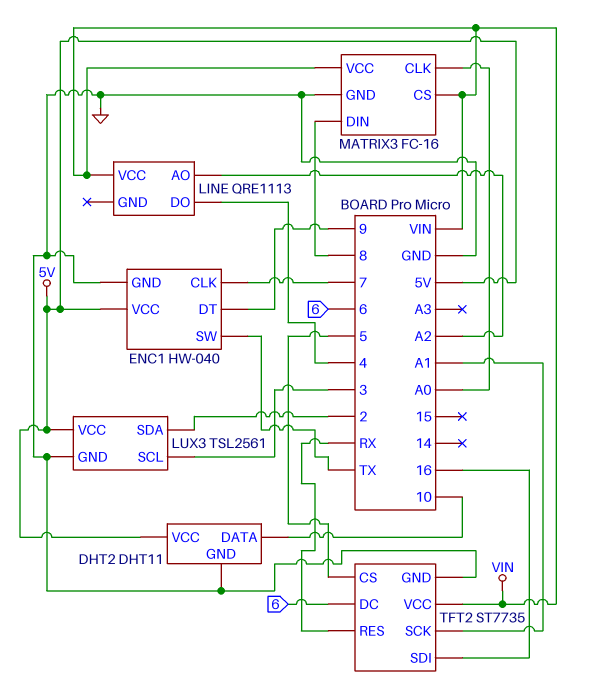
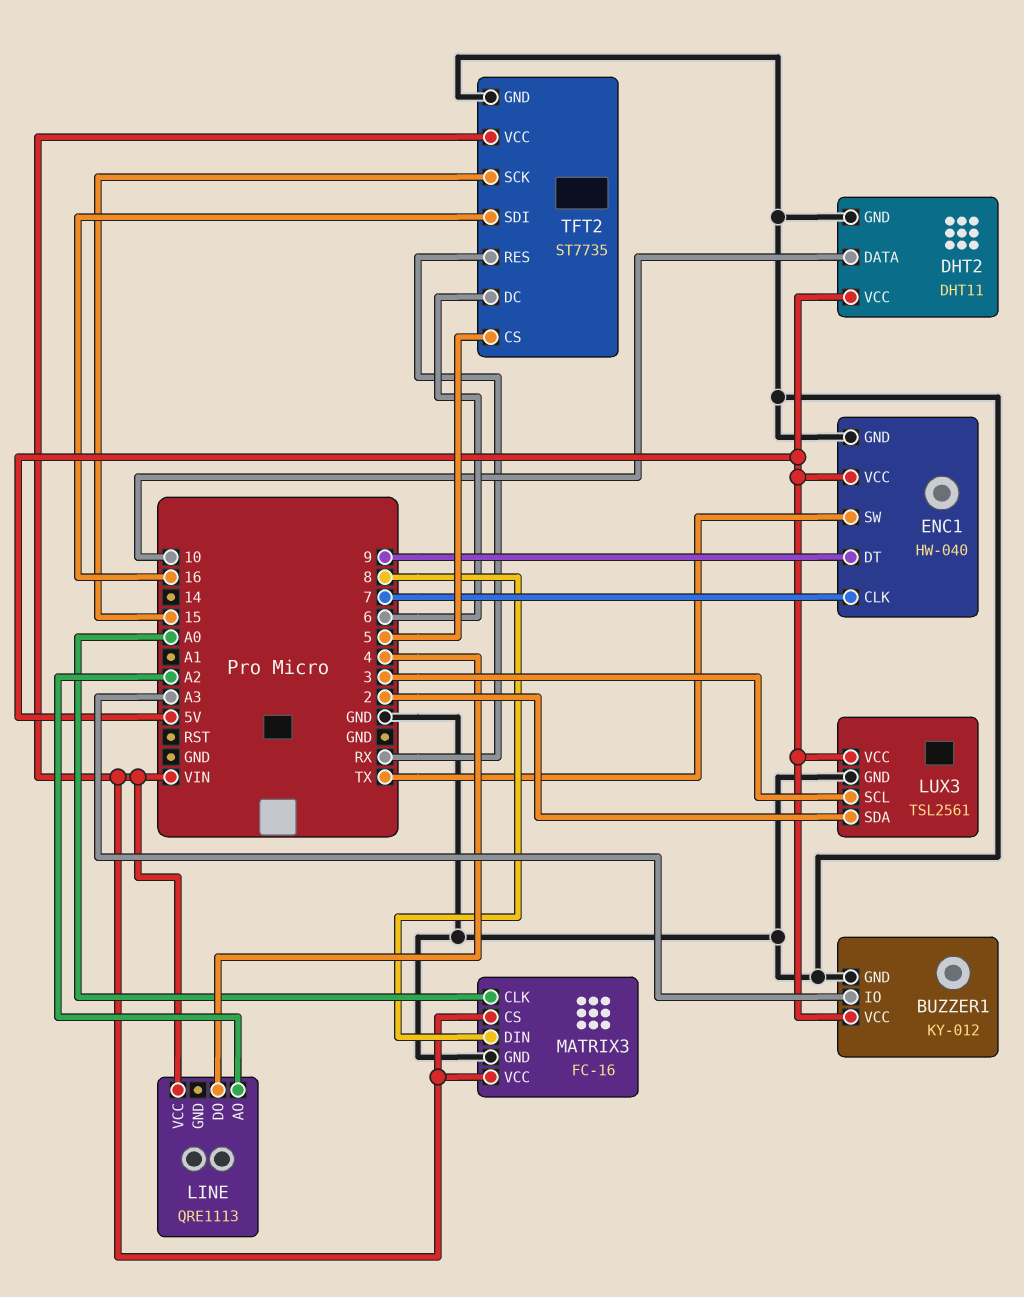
BUZZER1: none -> KY-012
BUZZER1 pin GND: none -> GND
BUZZER1 pin IO: none -> A3
BUZZER1 pin VCC: none -> 5V
TFT2 pin SCK: A1 -> 15

